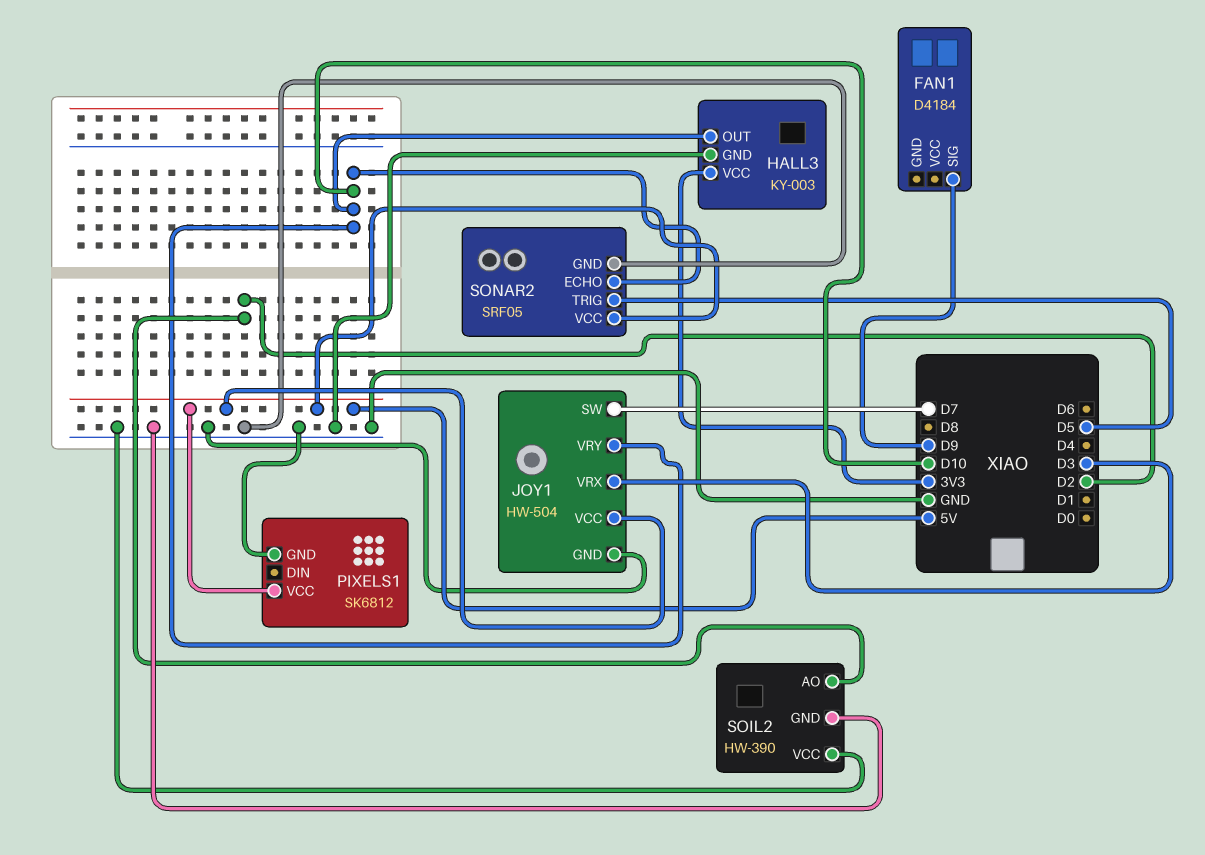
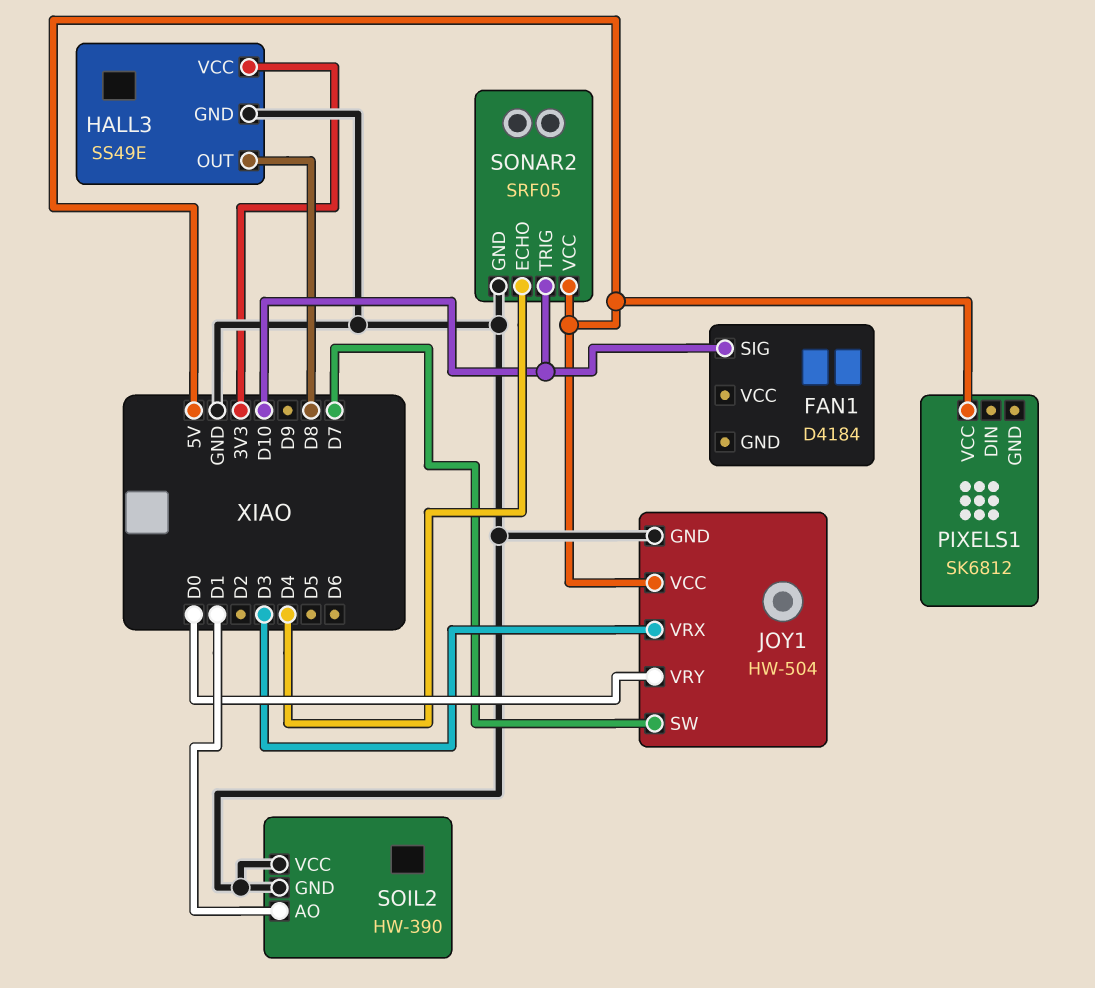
FAN1 pin SIG: D9 -> D10
HALL3: KY-003 -> SS49E
HALL3 pin OUT: D10 -> D8
JOY1 pin VRY: D10 -> D0
PIXELS1 pin GND: GND -> none
SOIL2 pin AO: D2 -> D1
SONAR2 pin ECHO: D10 -> D4
SONAR2 pin TRIG: D5 -> D10

